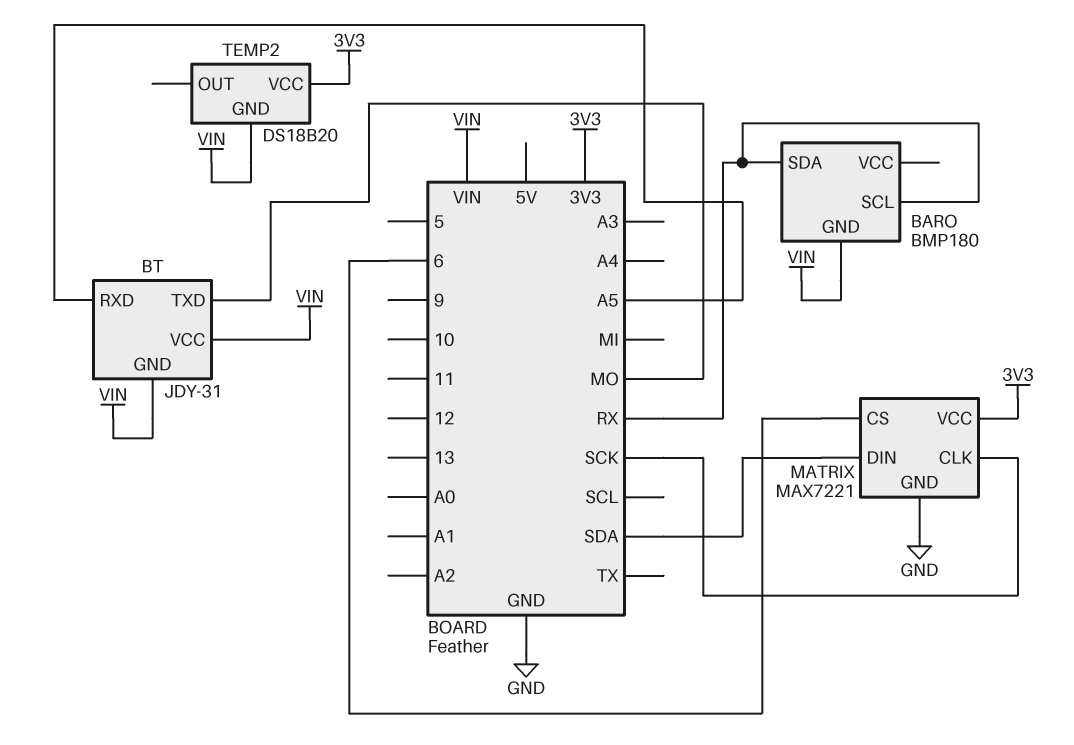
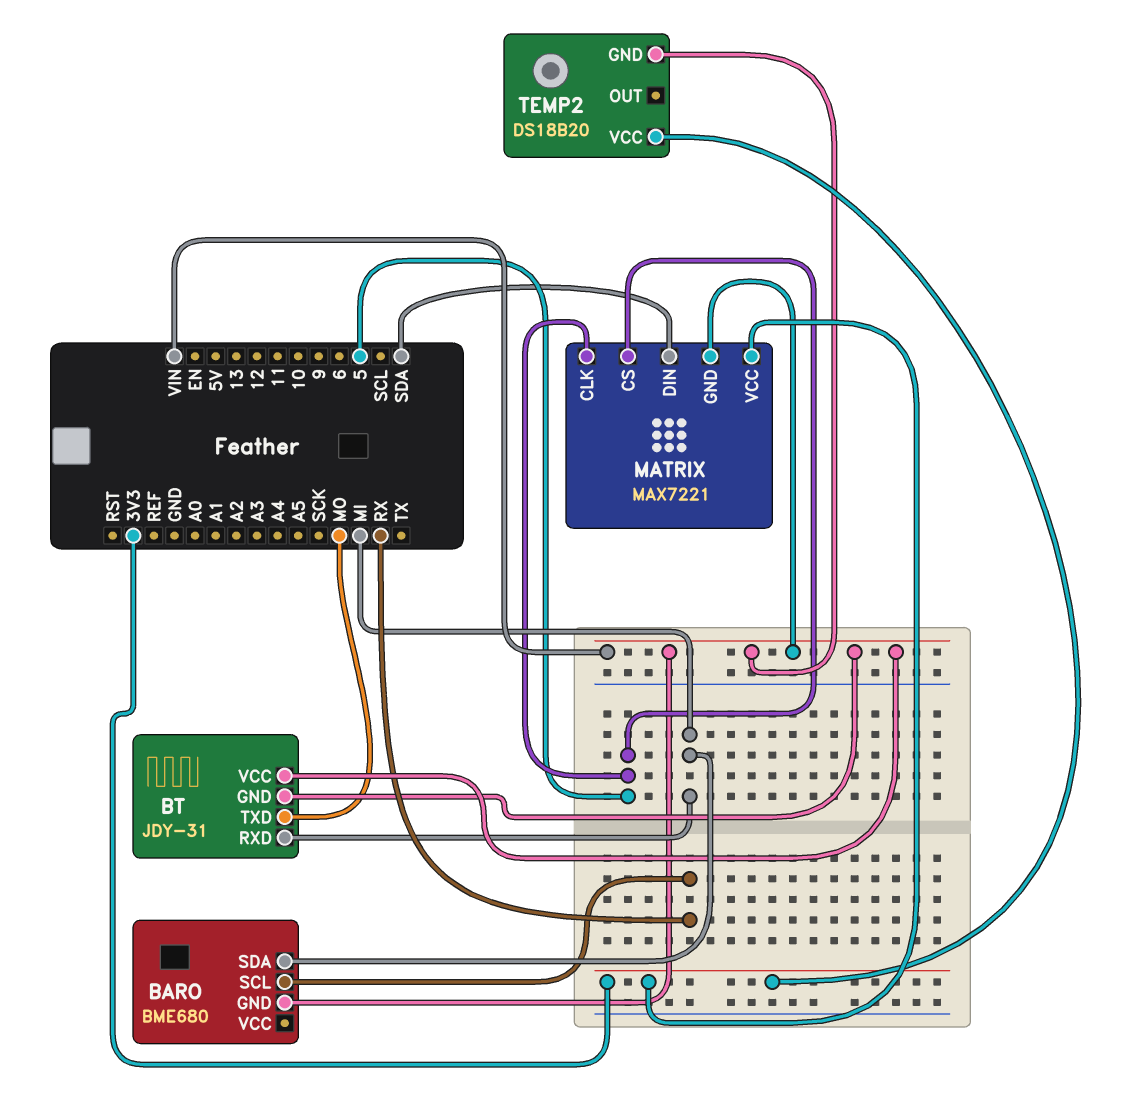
BARO: BMP180 -> BME680
BARO pin SDA: RX -> MI
BT pin RXD: A5 -> MI
MATRIX pin CLK: SCK -> 5
MATRIX pin CS: 6 -> 5
MATRIX pin GND: GND -> VIN

